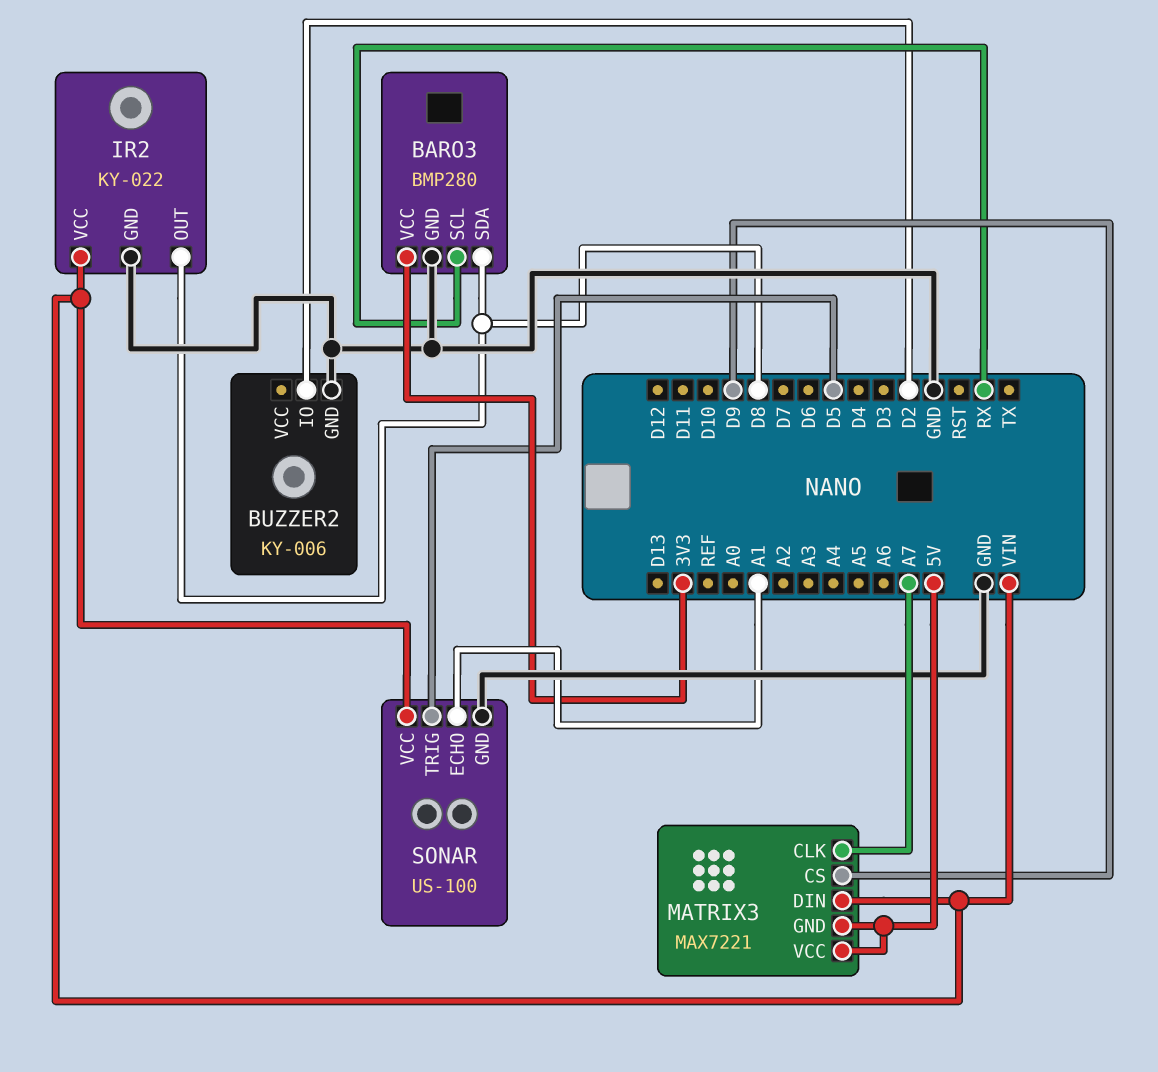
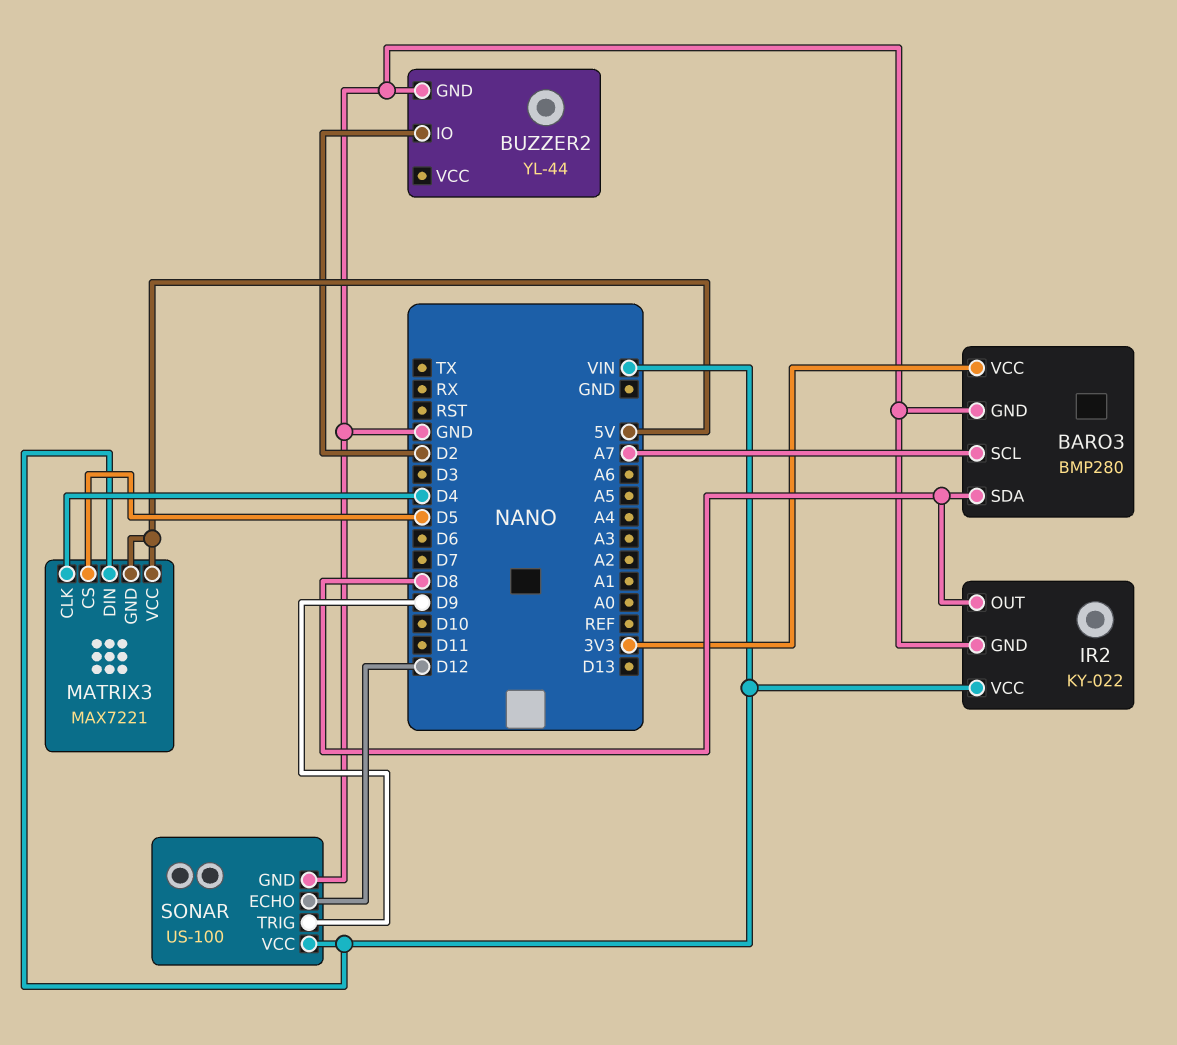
BARO3 pin SCL: RX -> A7
BUZZER2: KY-006 -> YL-44
MATRIX3 pin CLK: A7 -> D4
MATRIX3 pin CS: D9 -> D5
SONAR pin ECHO: A1 -> D12
SONAR pin TRIG: D5 -> D9

